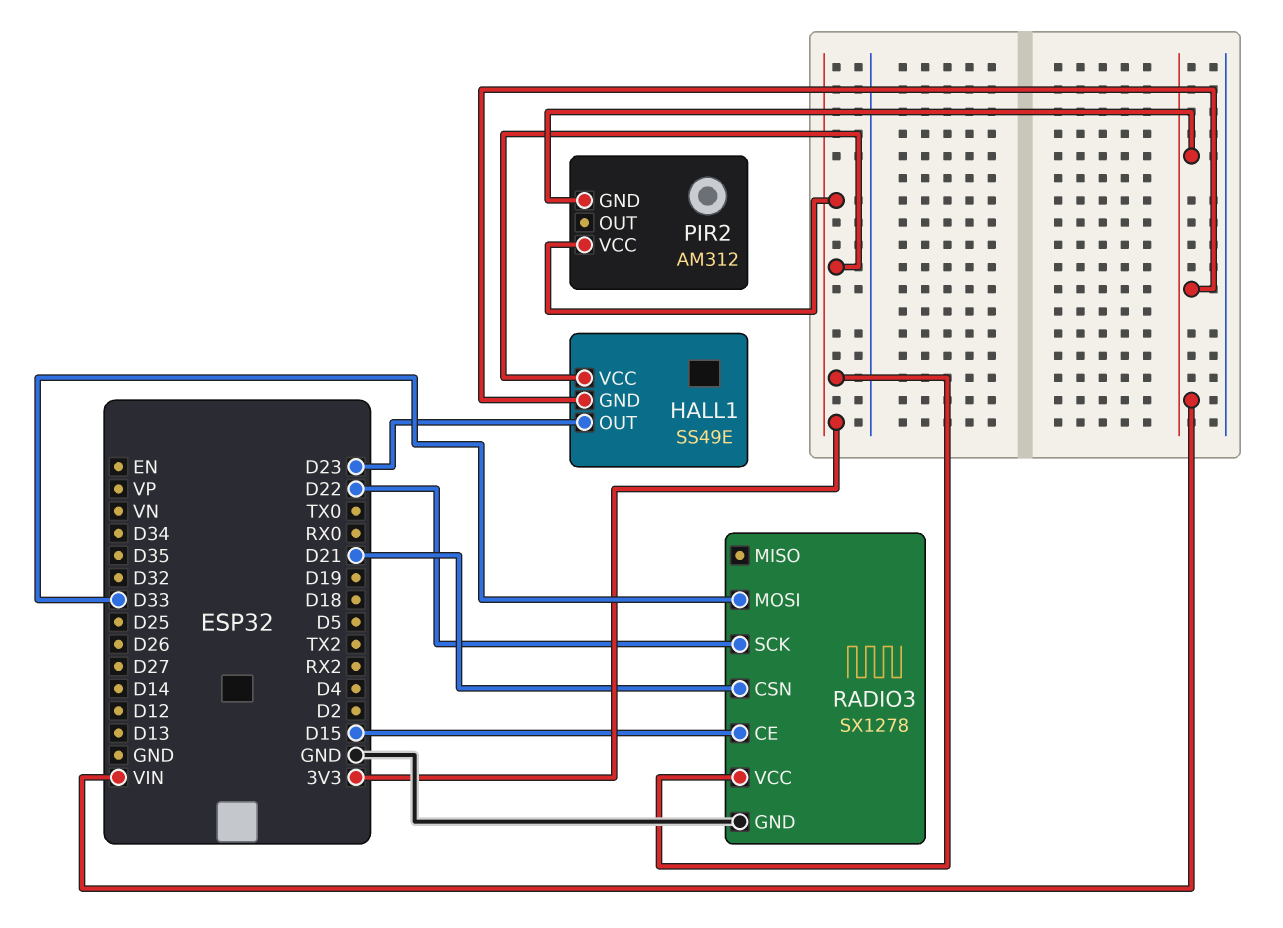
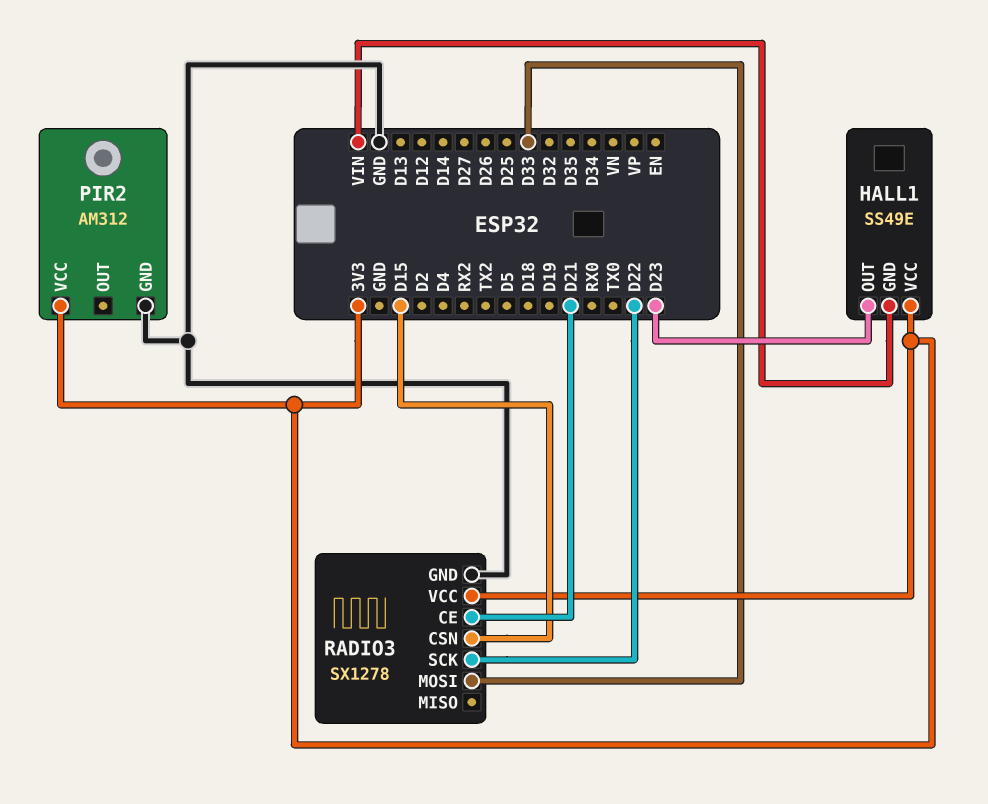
PIR2 pin GND: VIN -> GND
RADIO3 pin CE: D15 -> D21
RADIO3 pin CSN: D21 -> D15

